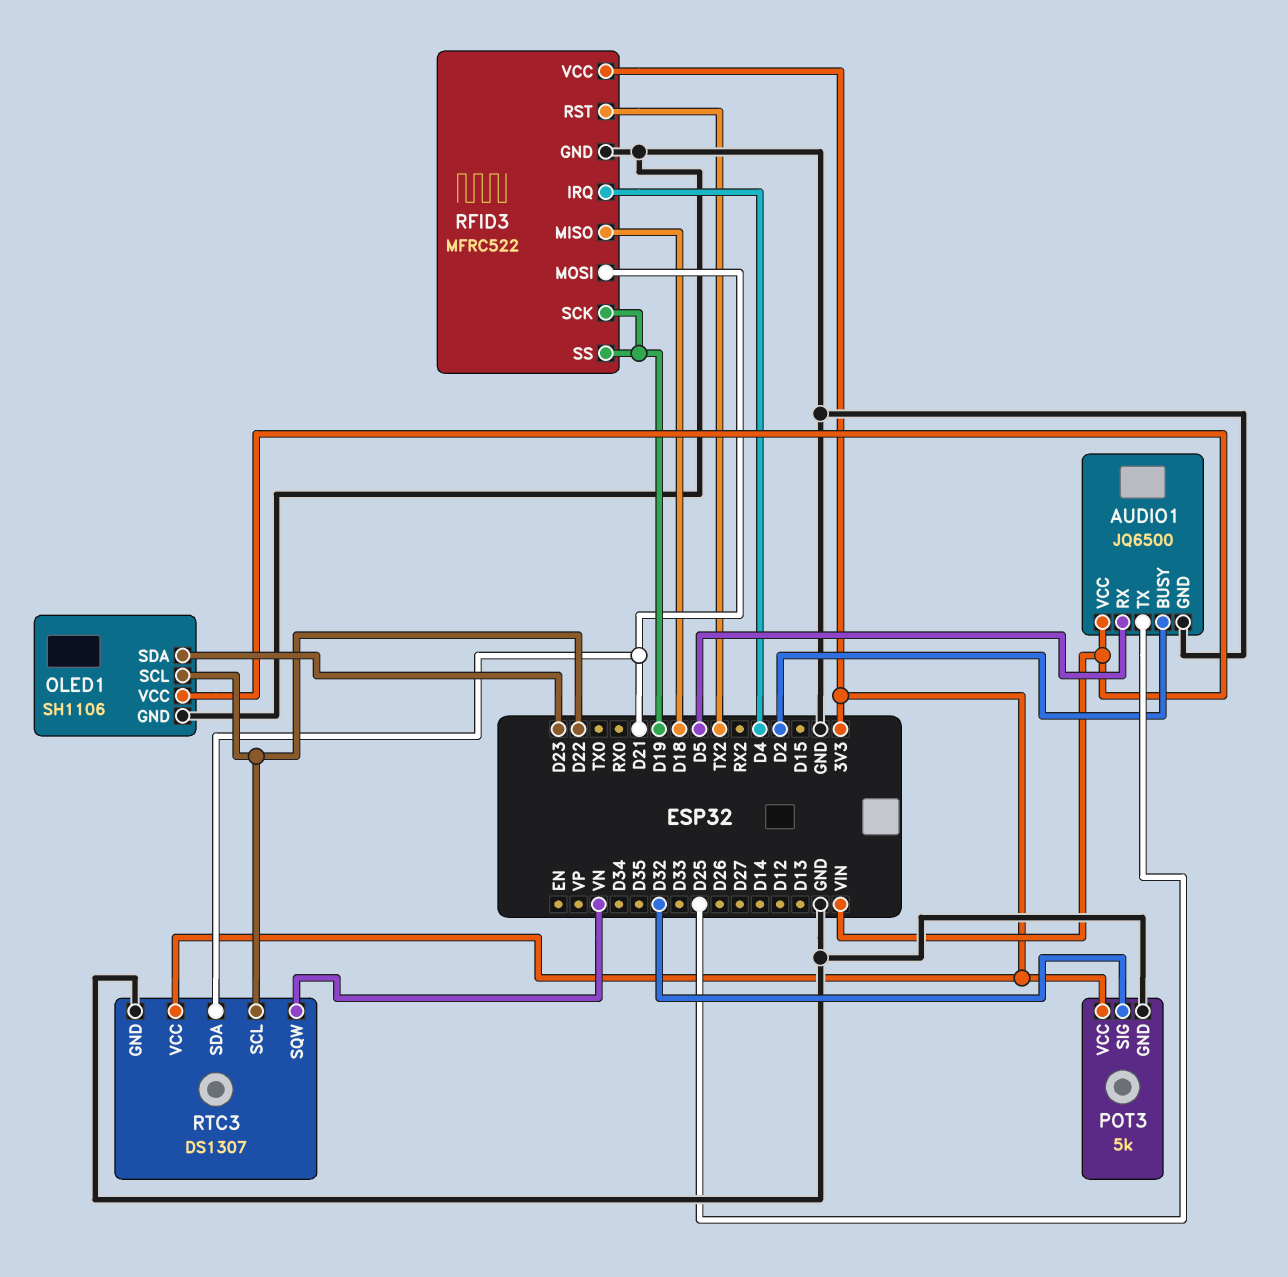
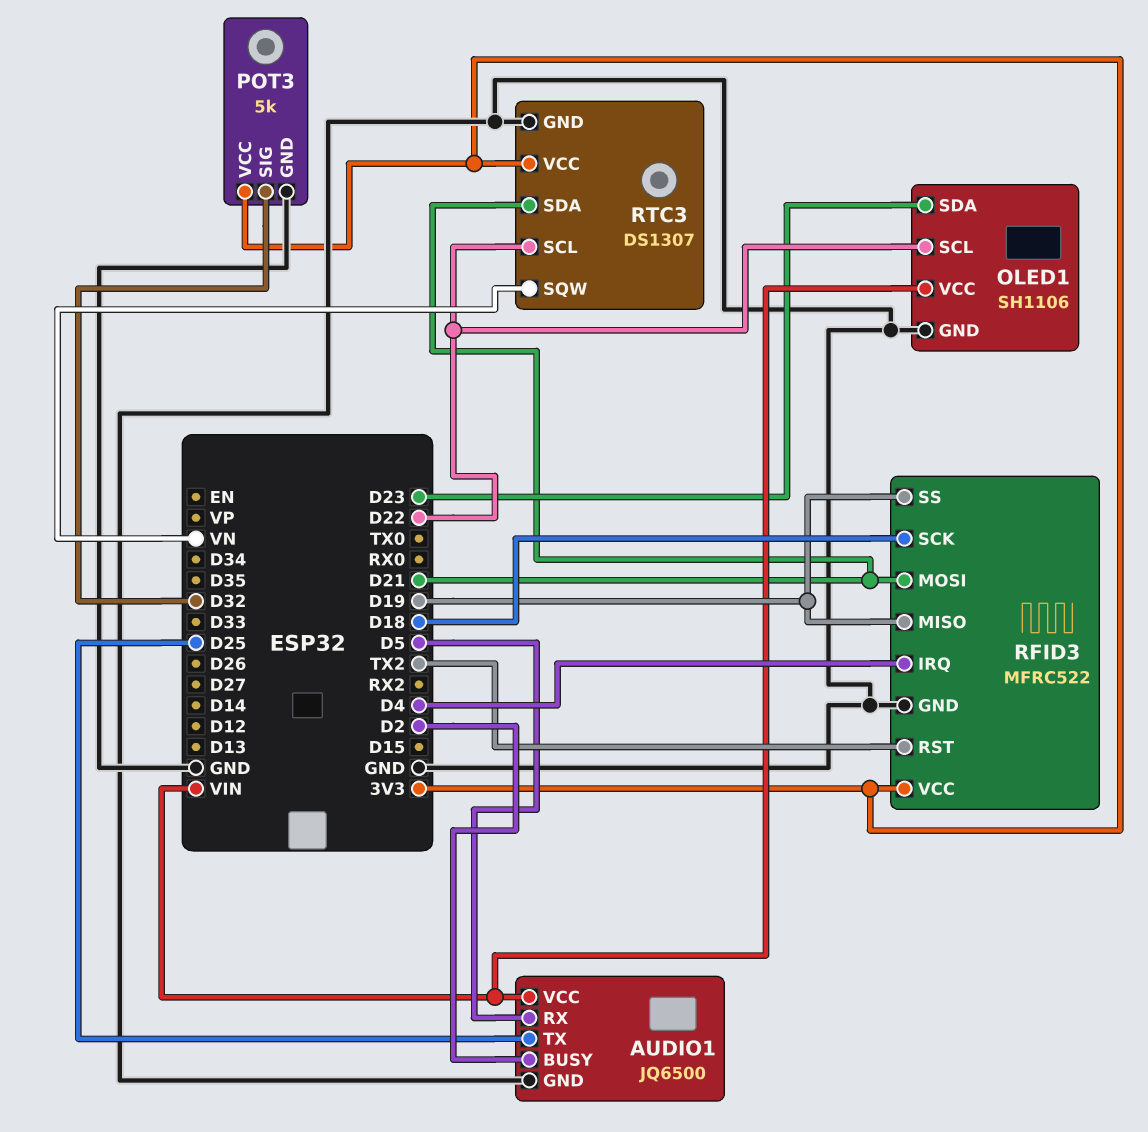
RFID3 pin MISO: D18 -> D19
RFID3 pin SCK: D19 -> D18

